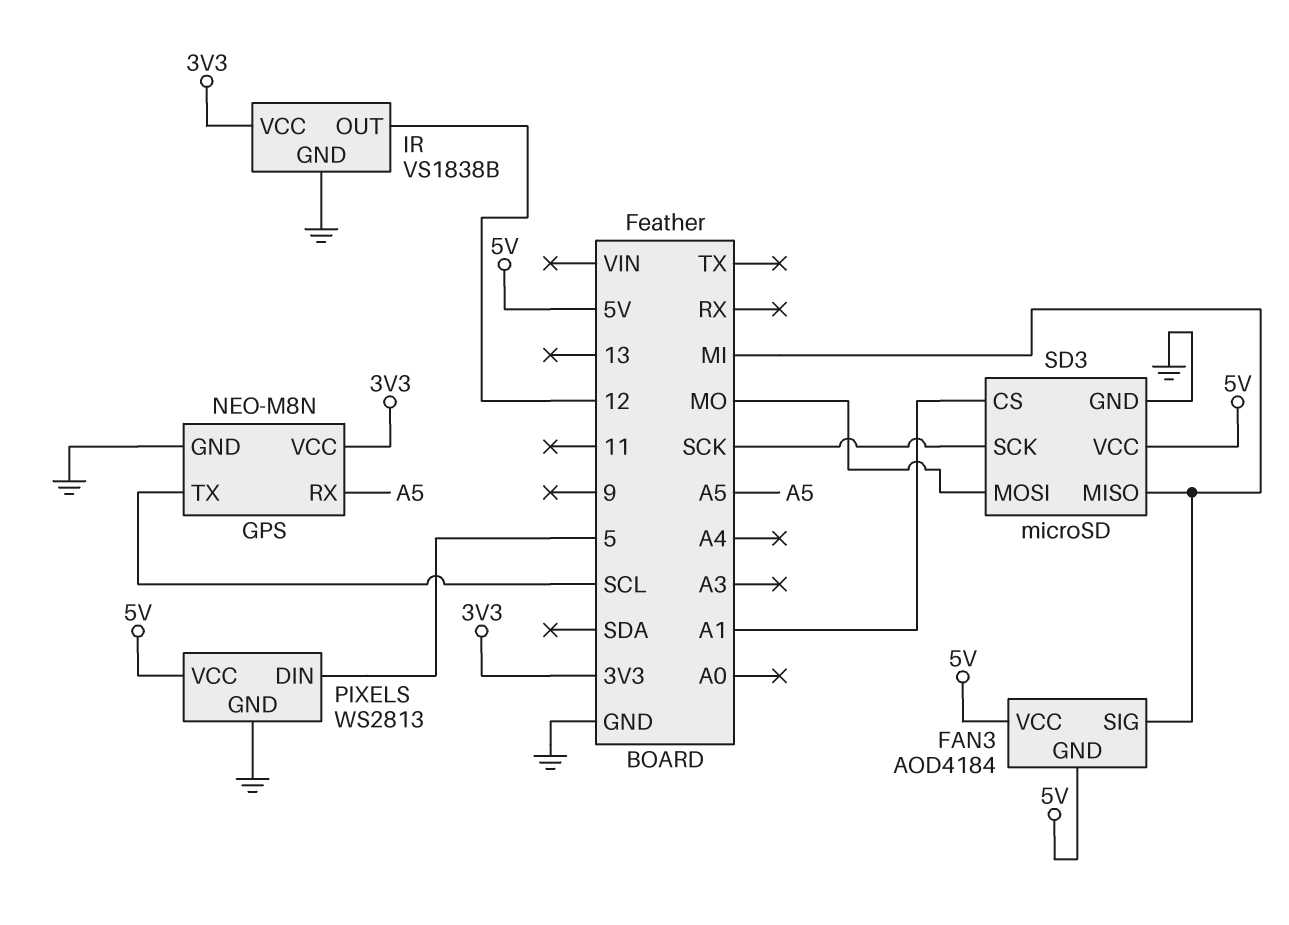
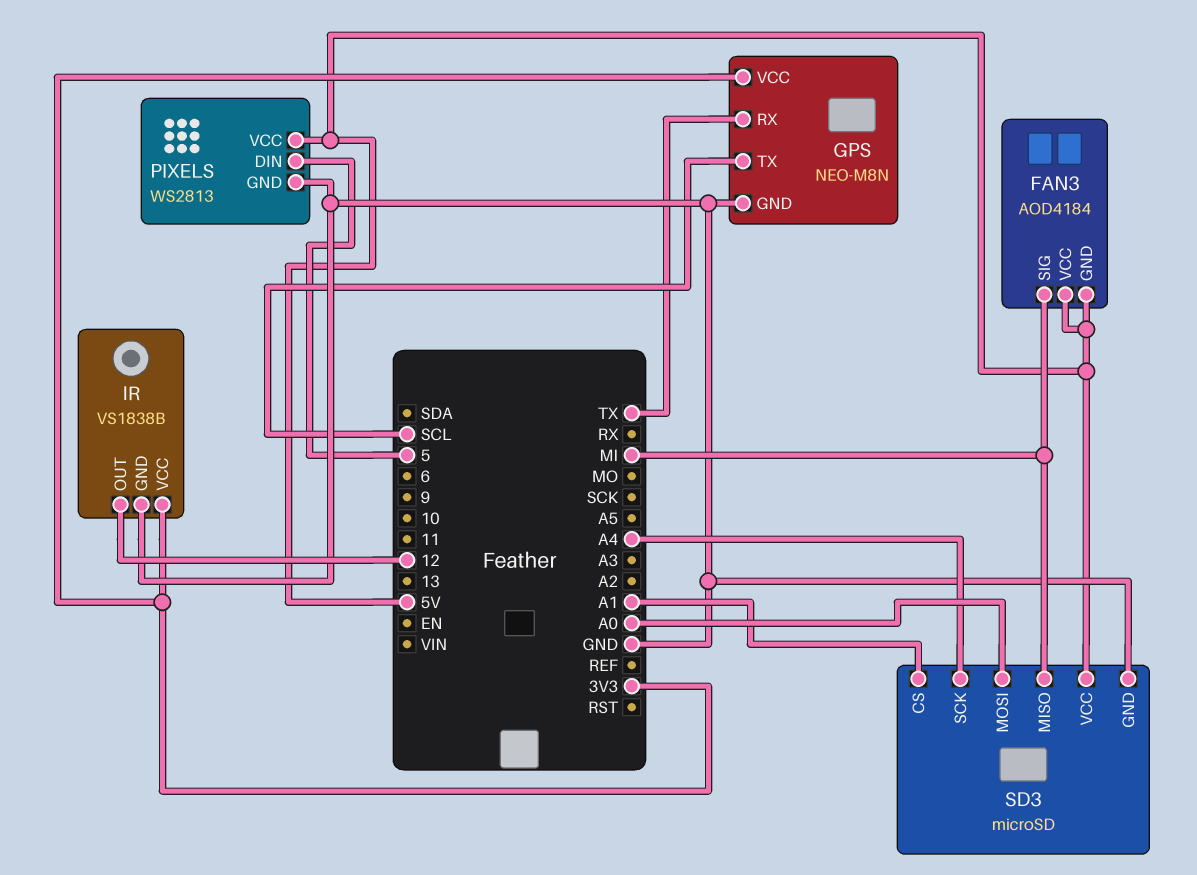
GPS pin RX: A5 -> TX
SD3 pin MOSI: MO -> A0
SD3 pin SCK: SCK -> A4

